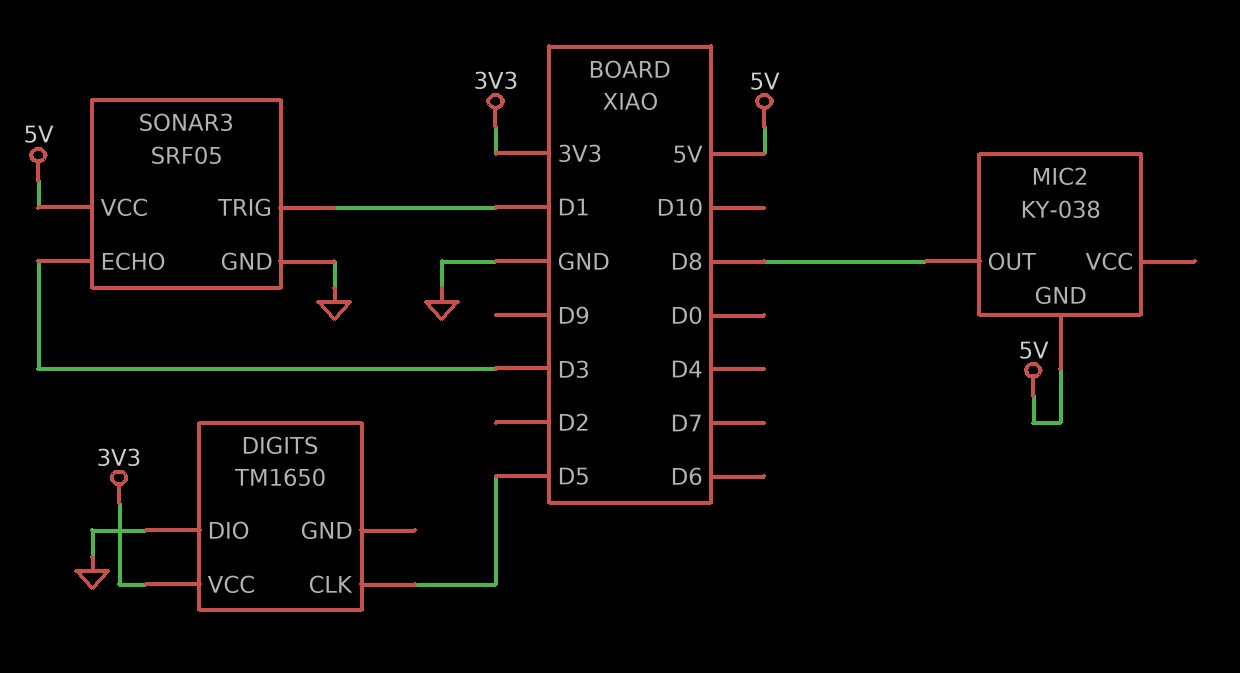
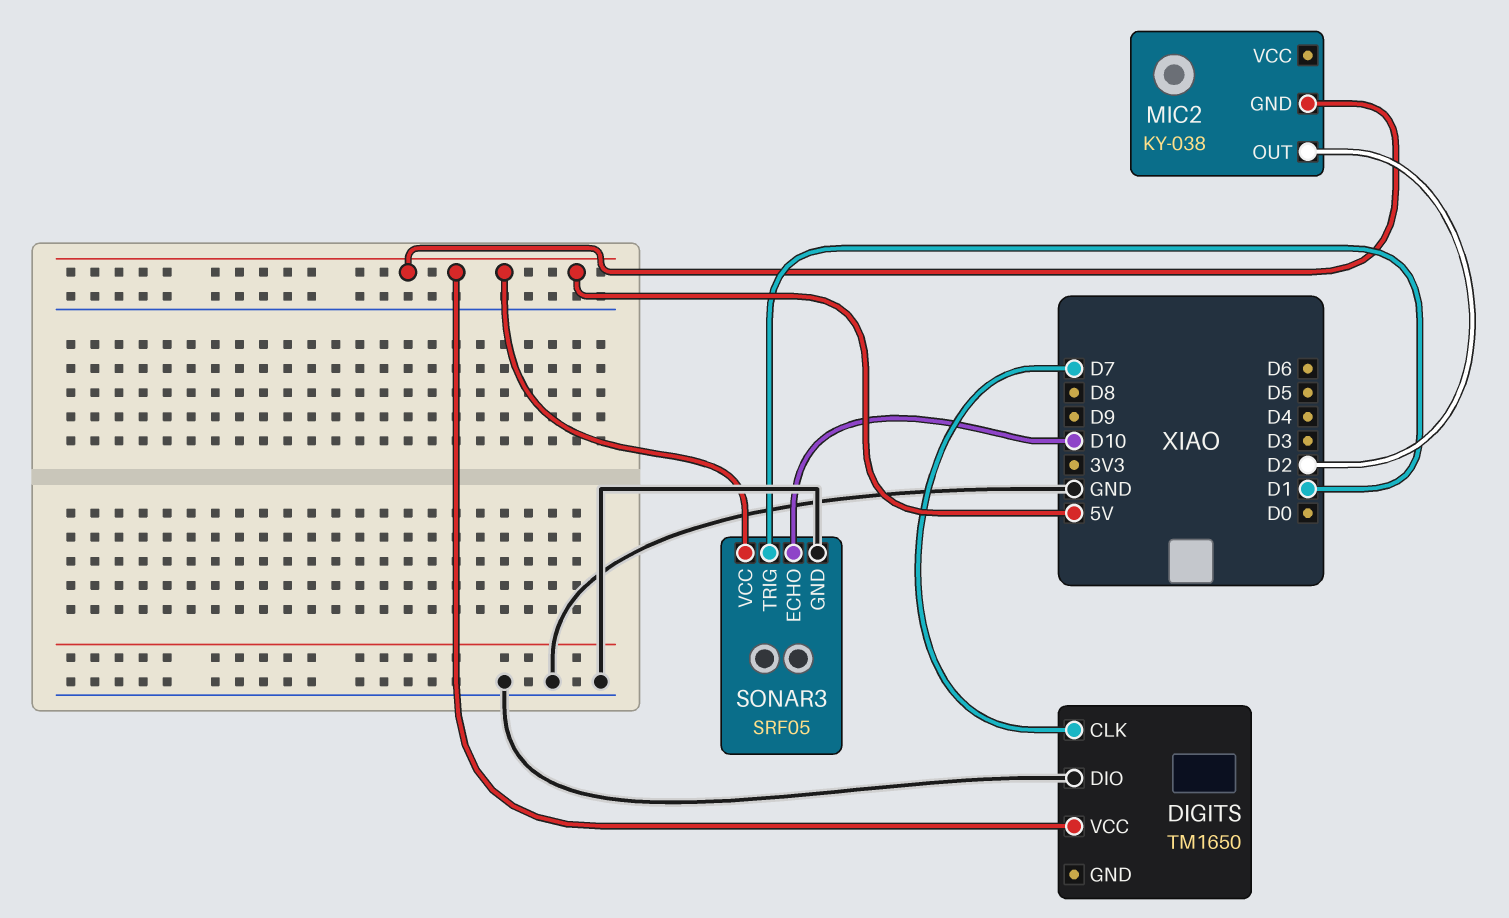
DIGITS pin CLK: D5 -> D7
DIGITS pin VCC: 3V3 -> 5V
MIC2 pin OUT: D8 -> D2
SONAR3 pin ECHO: D3 -> D10

